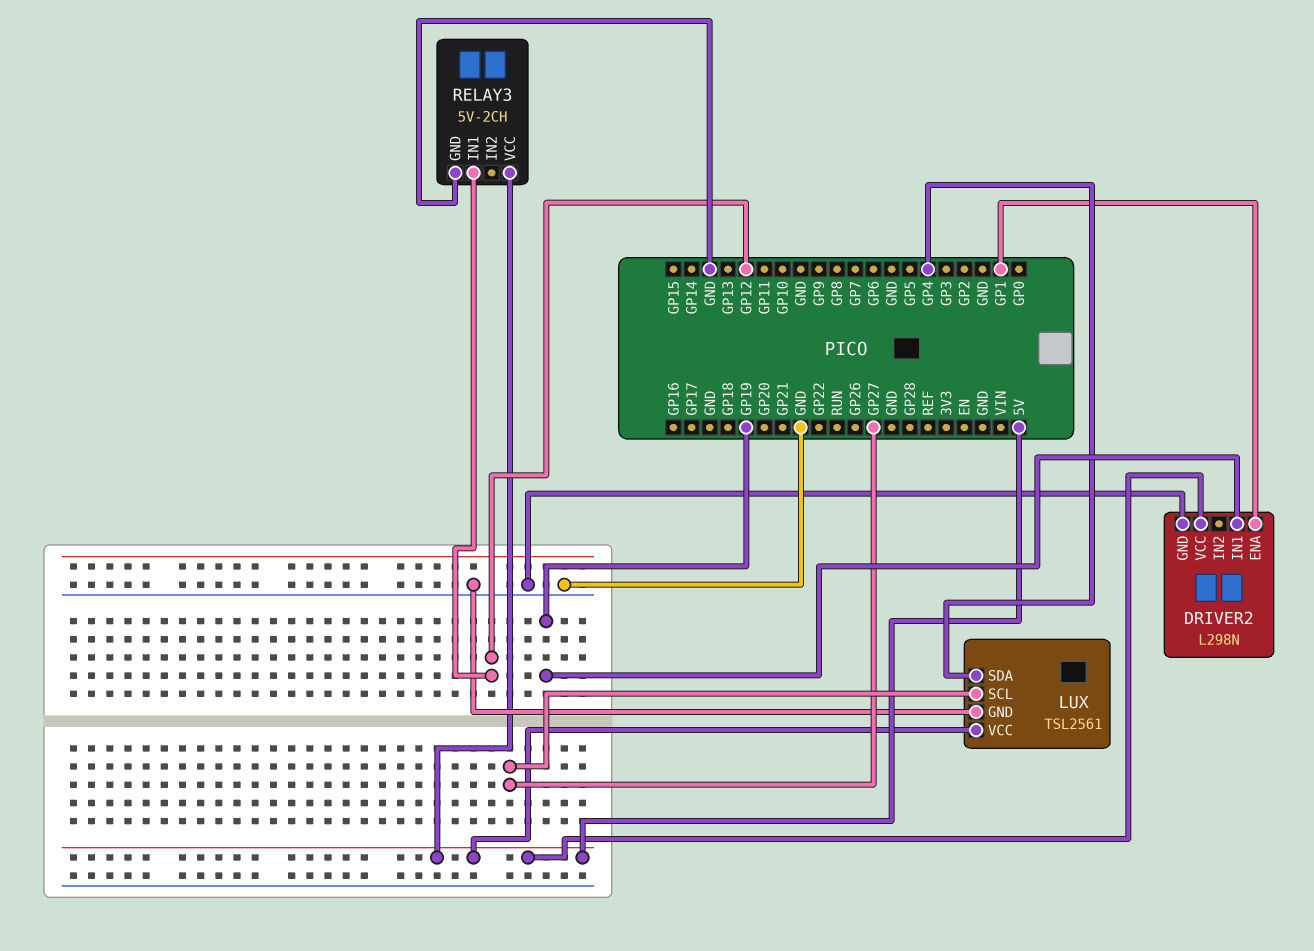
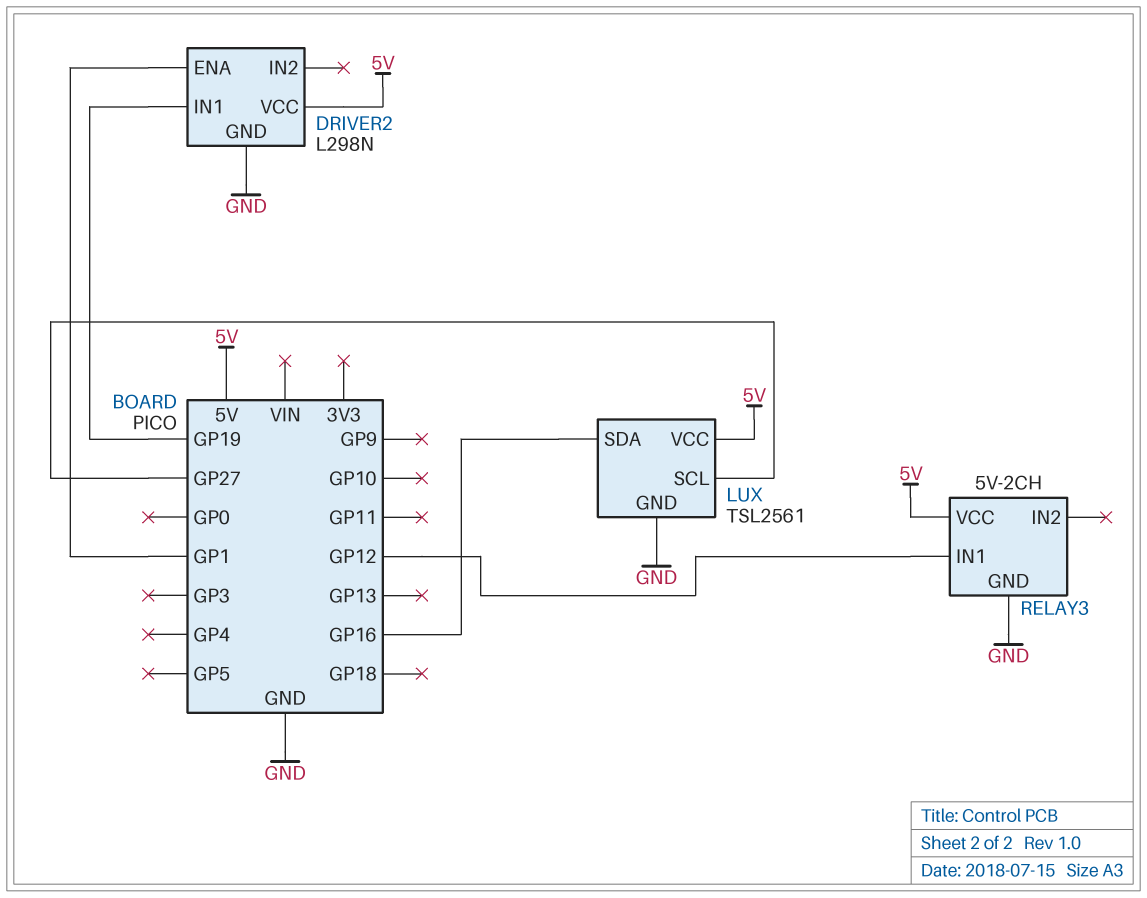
LUX pin SDA: GP4 -> GP16

